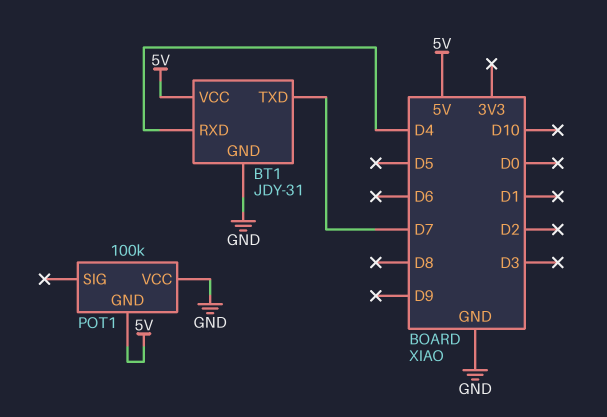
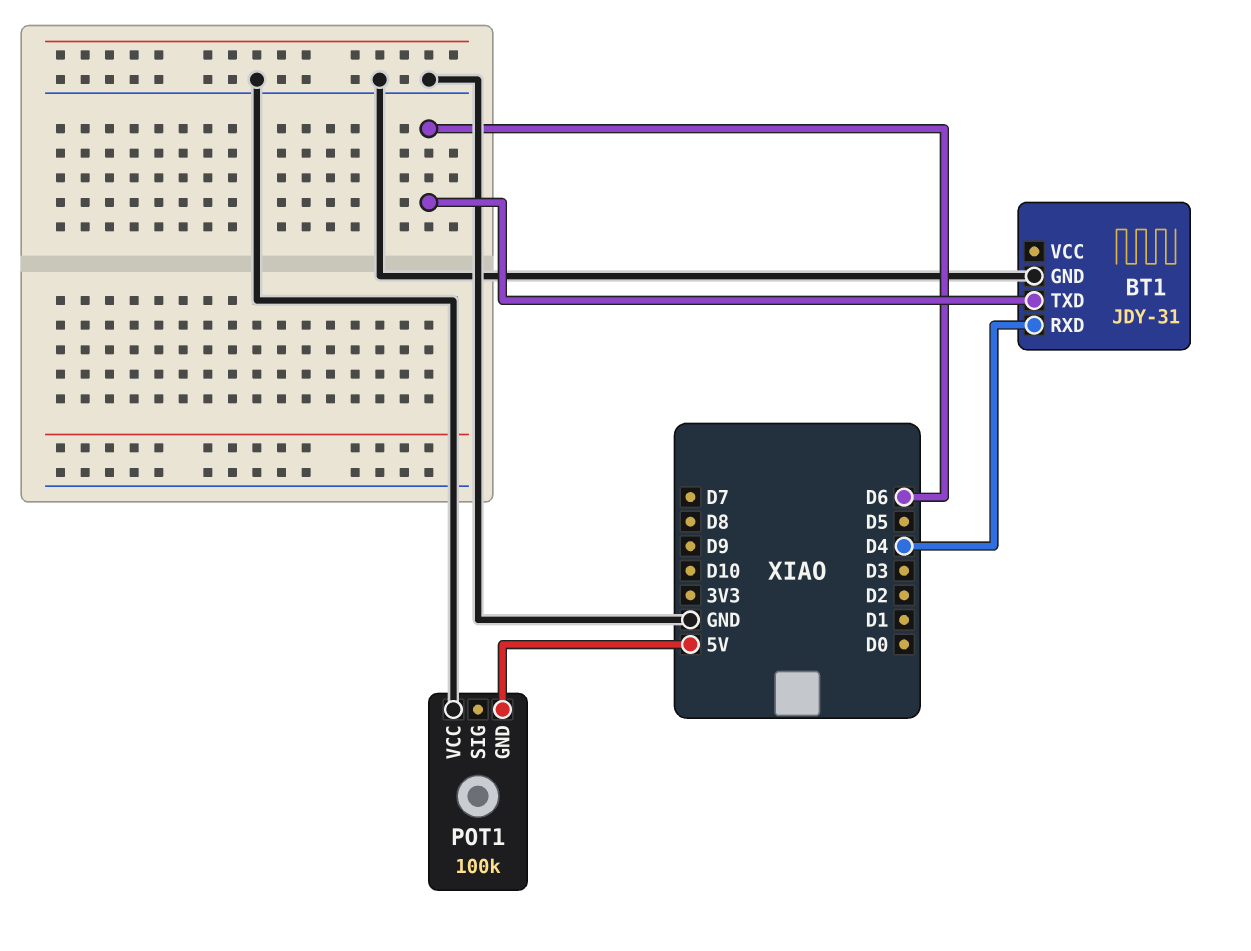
BT1 pin TXD: D7 -> D6
BT1 pin VCC: 5V -> none

